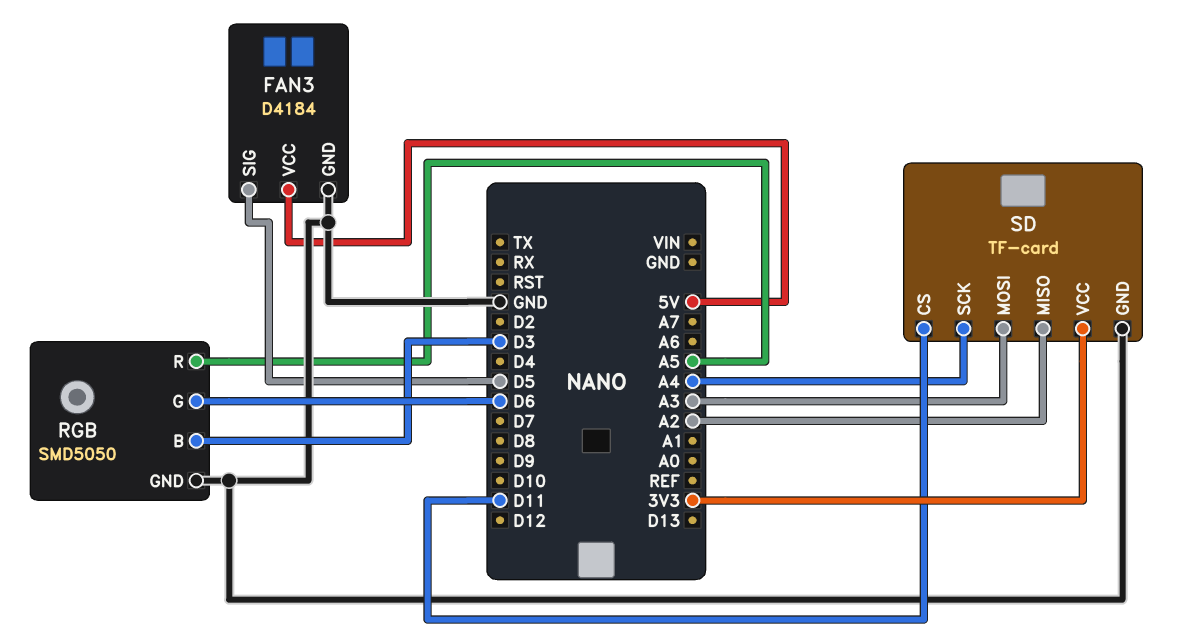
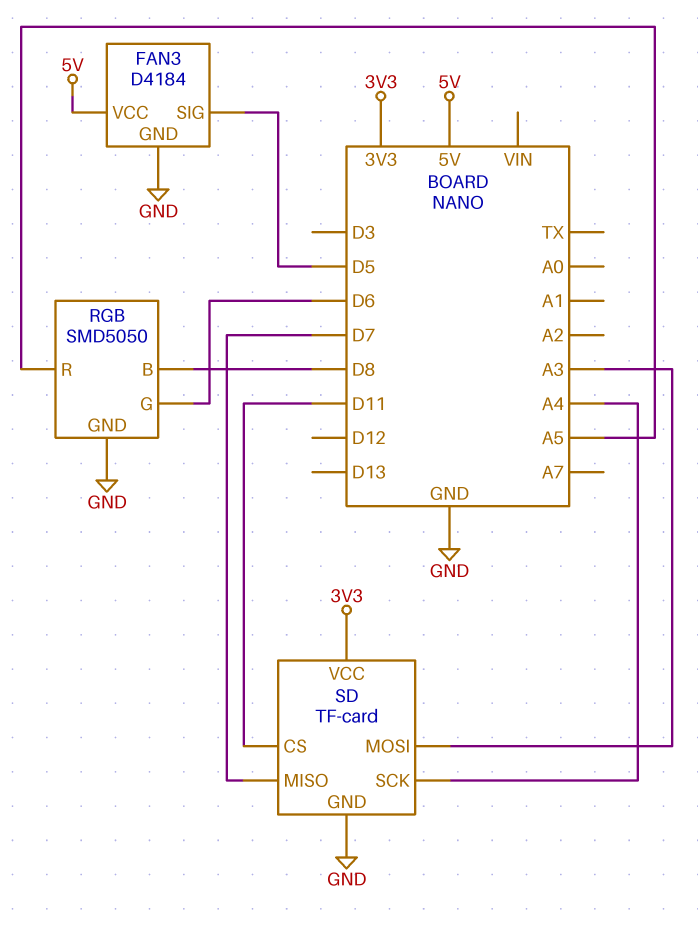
RGB pin B: D3 -> D8
SD pin MISO: A2 -> D7

